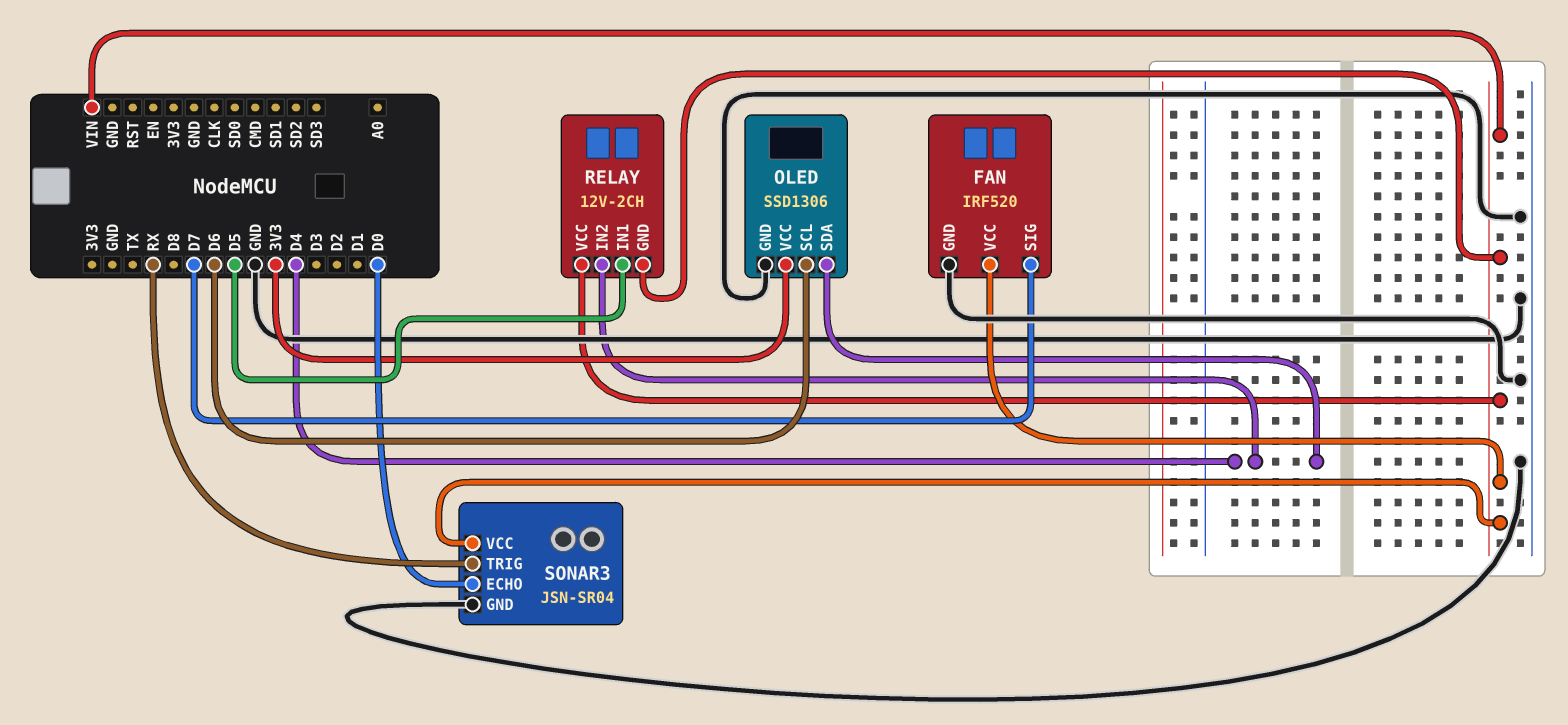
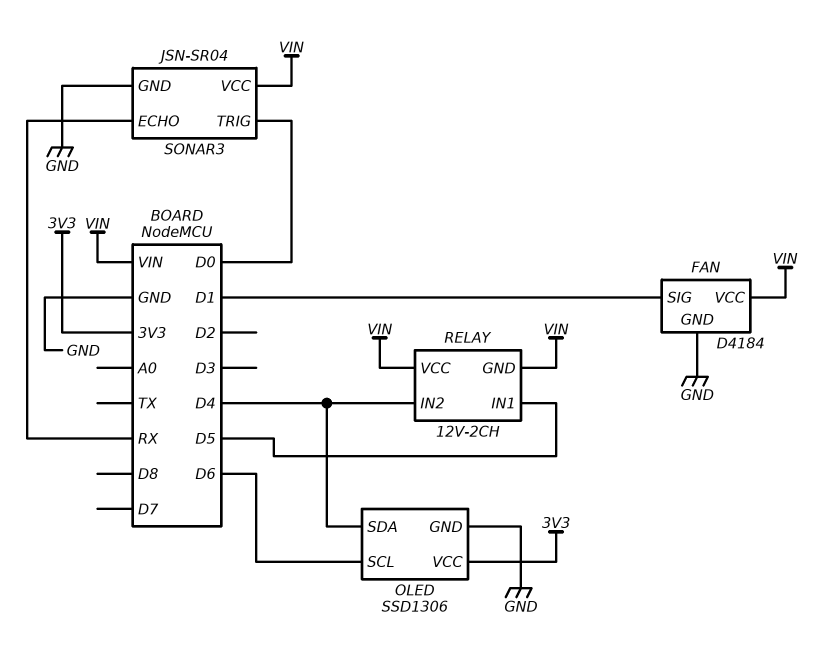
FAN: IRF520 -> D4184
FAN pin SIG: D7 -> D1
SONAR3 pin ECHO: D0 -> RX
SONAR3 pin TRIG: RX -> D0

